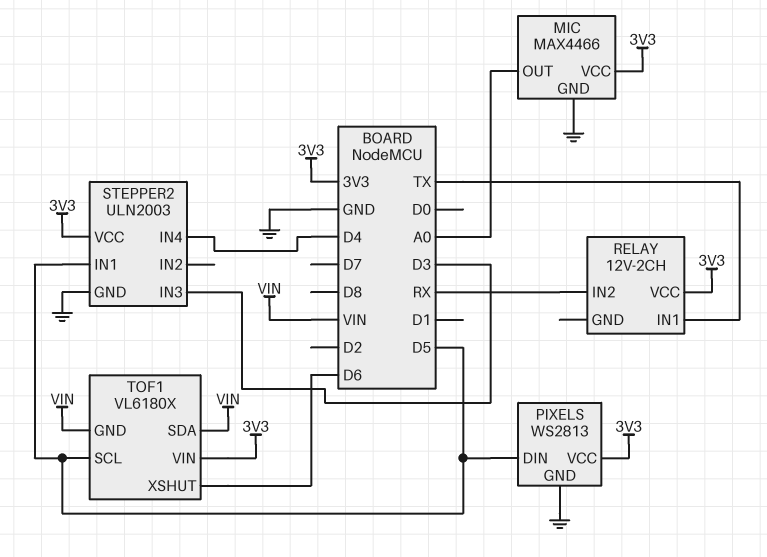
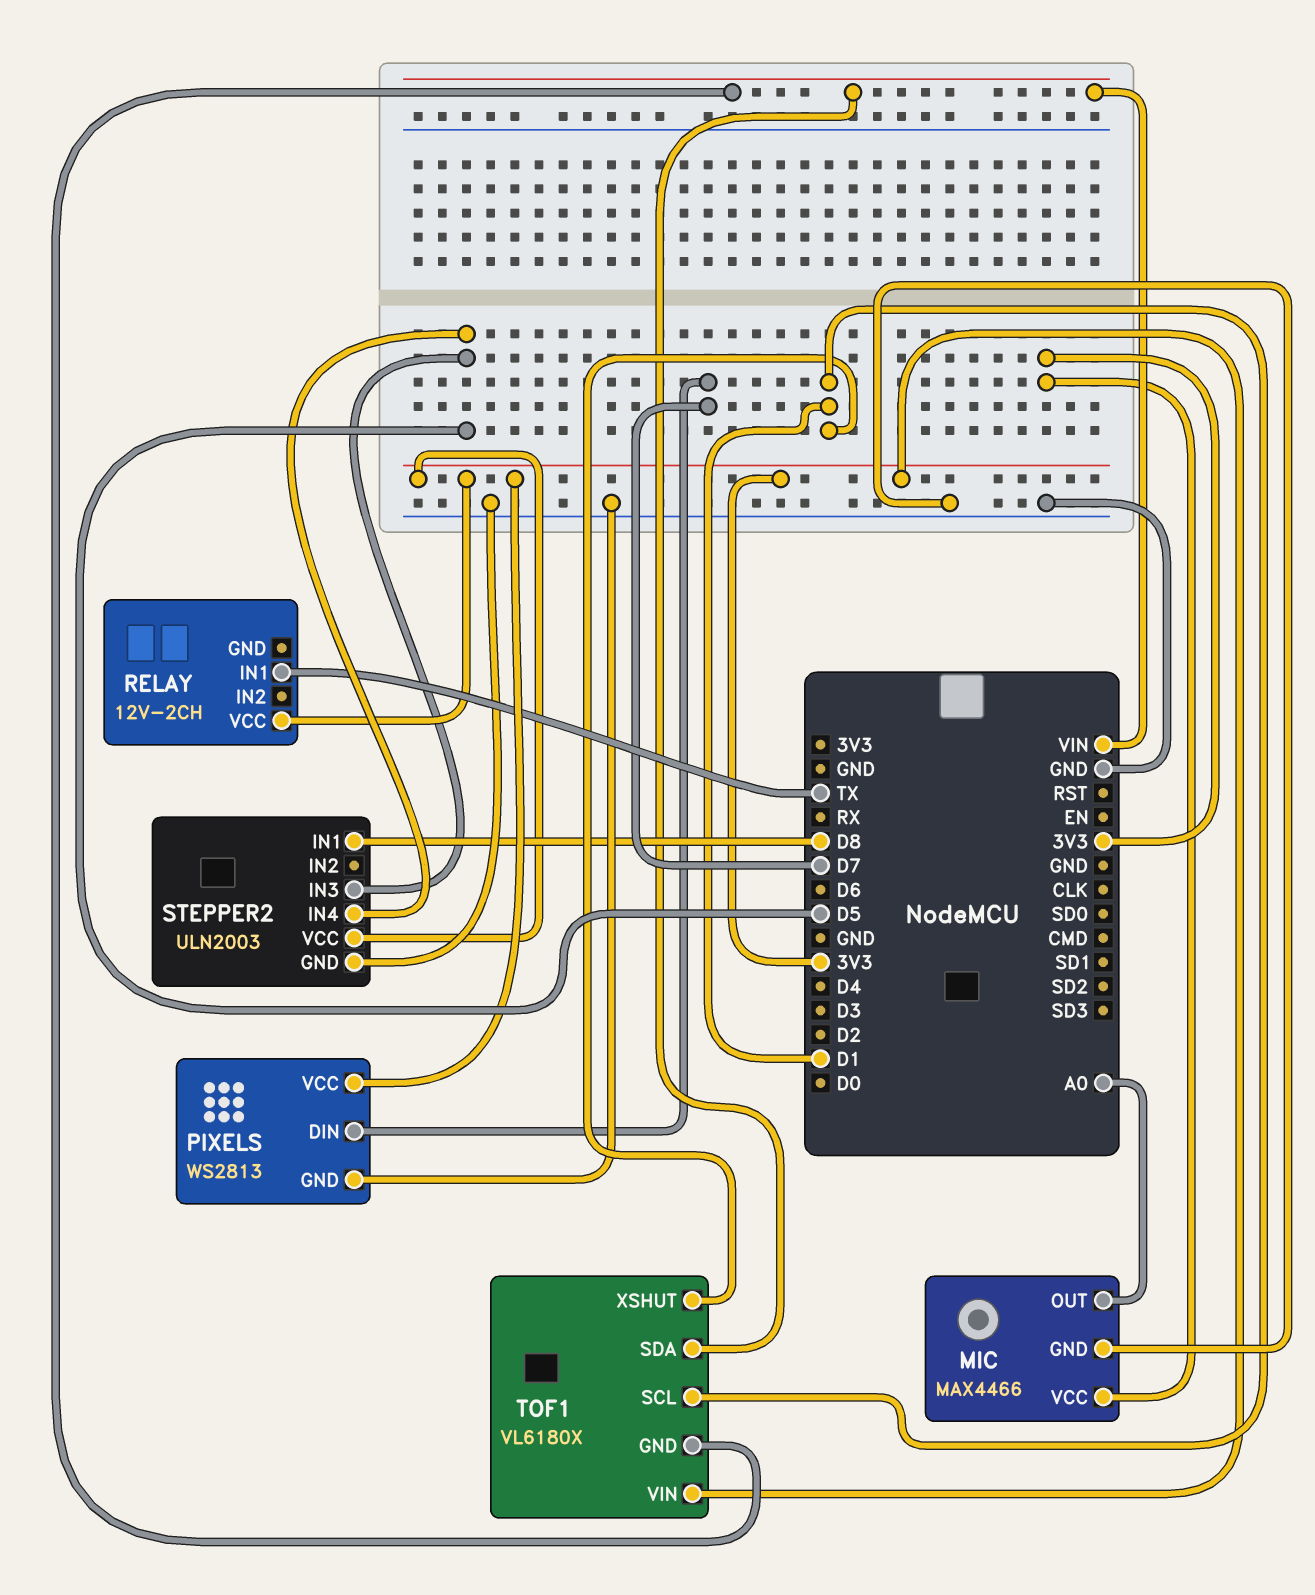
PIXELS pin DIN: D5 -> D7
RELAY pin IN2: RX -> none
STEPPER2 pin IN1: D5 -> D8
STEPPER2 pin IN3: D3 -> D5
STEPPER2 pin IN4: D4 -> D5
TOF1 pin SCL: D5 -> D1
TOF1 pin XSHUT: D6 -> D1

